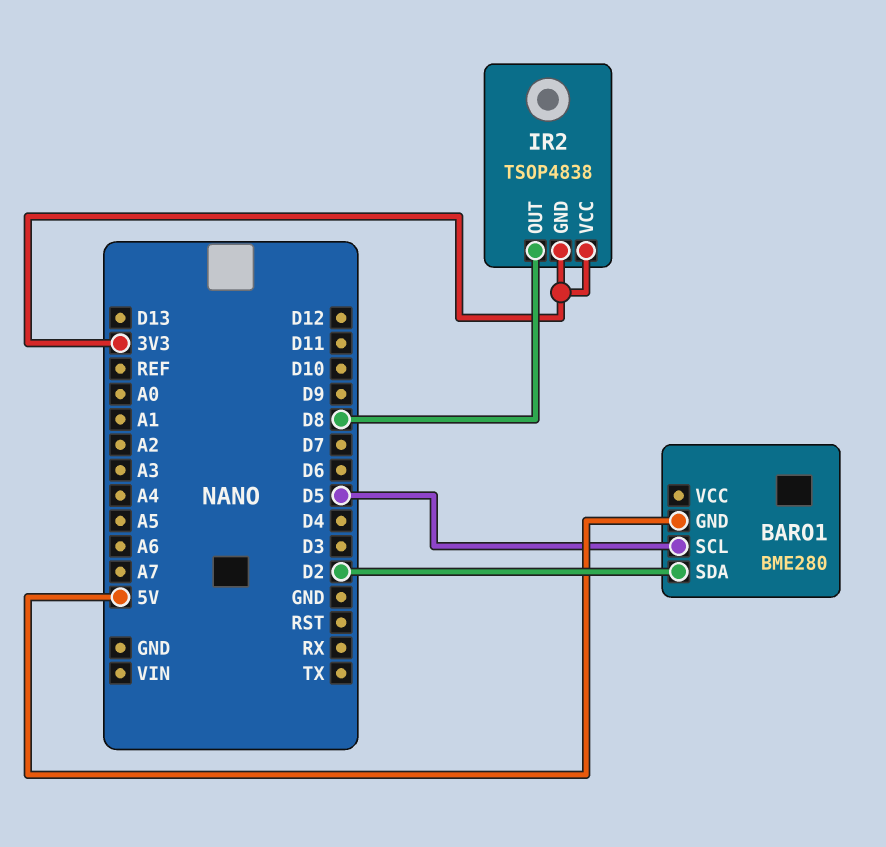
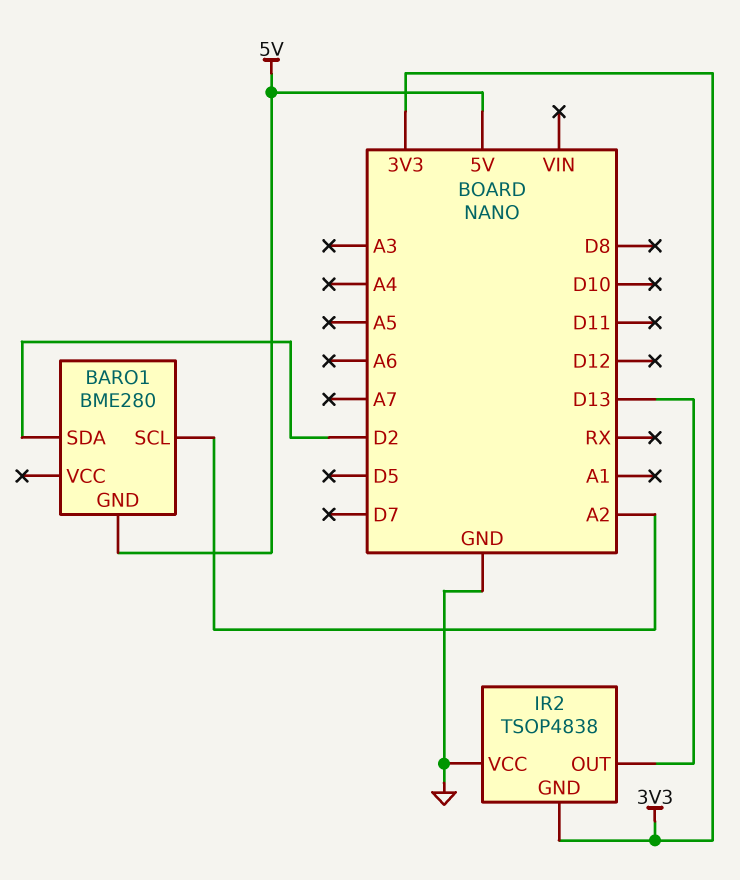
BARO1 pin SCL: D5 -> A2
IR2 pin OUT: D8 -> D13
IR2 pin VCC: 3V3 -> GND

